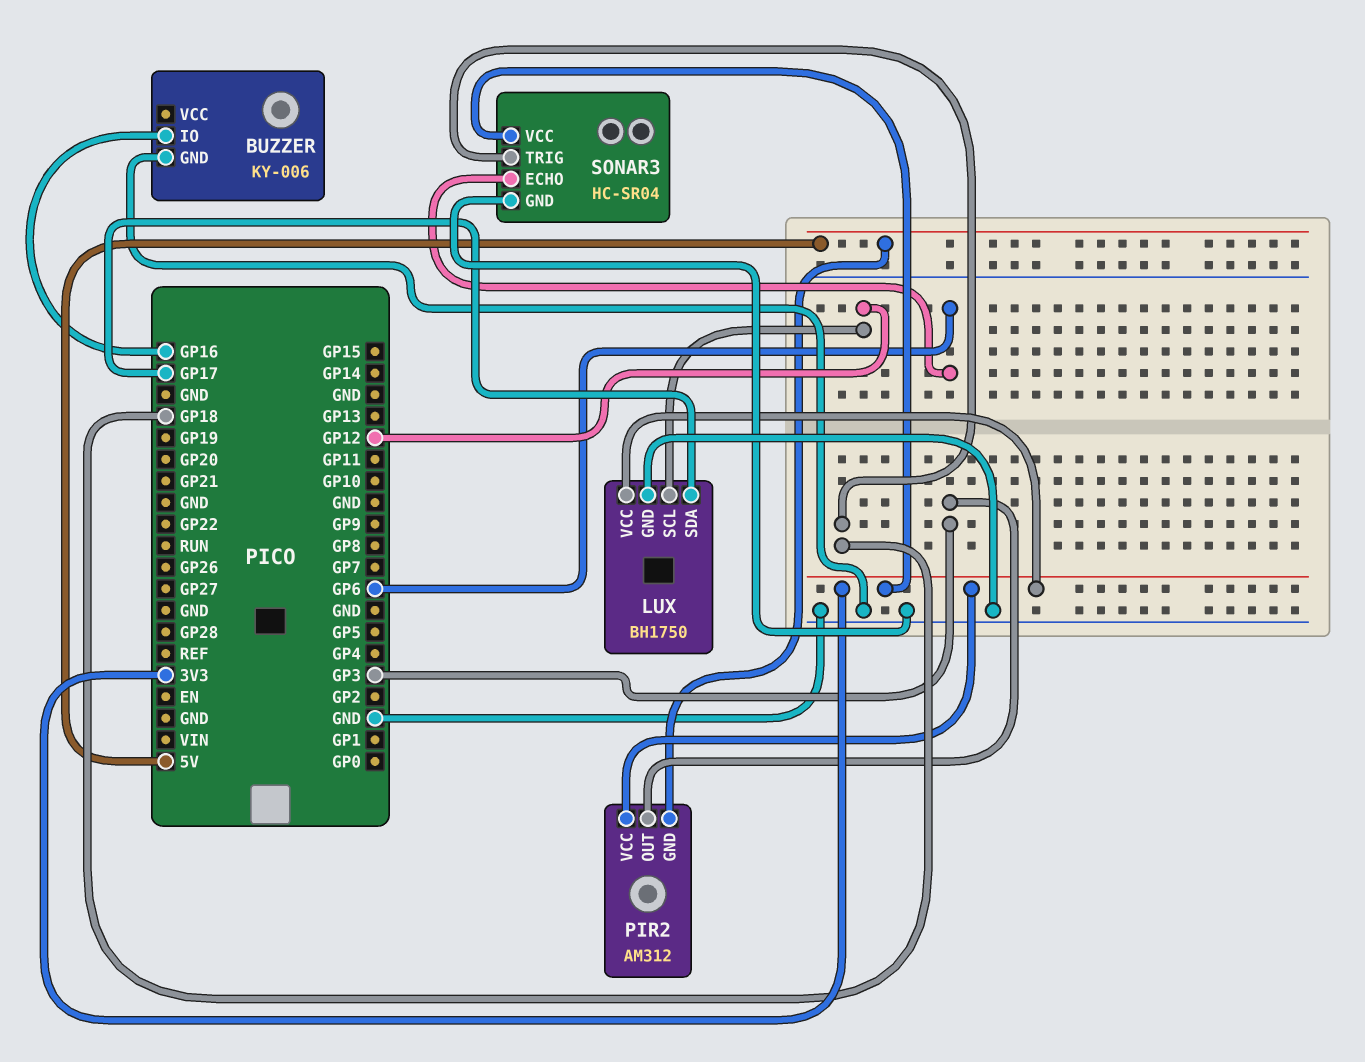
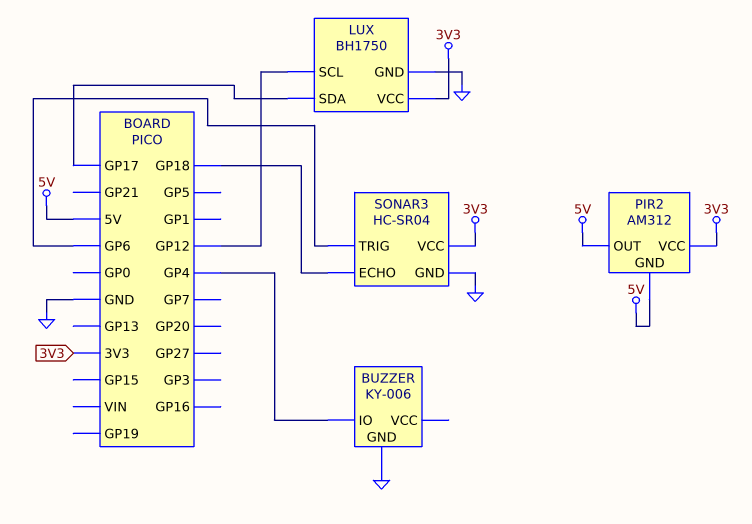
BUZZER pin IO: GP16 -> GP4
PIR2 pin OUT: GP3 -> 5V
SONAR3 pin ECHO: GP6 -> GP18
SONAR3 pin TRIG: GP18 -> GP6

